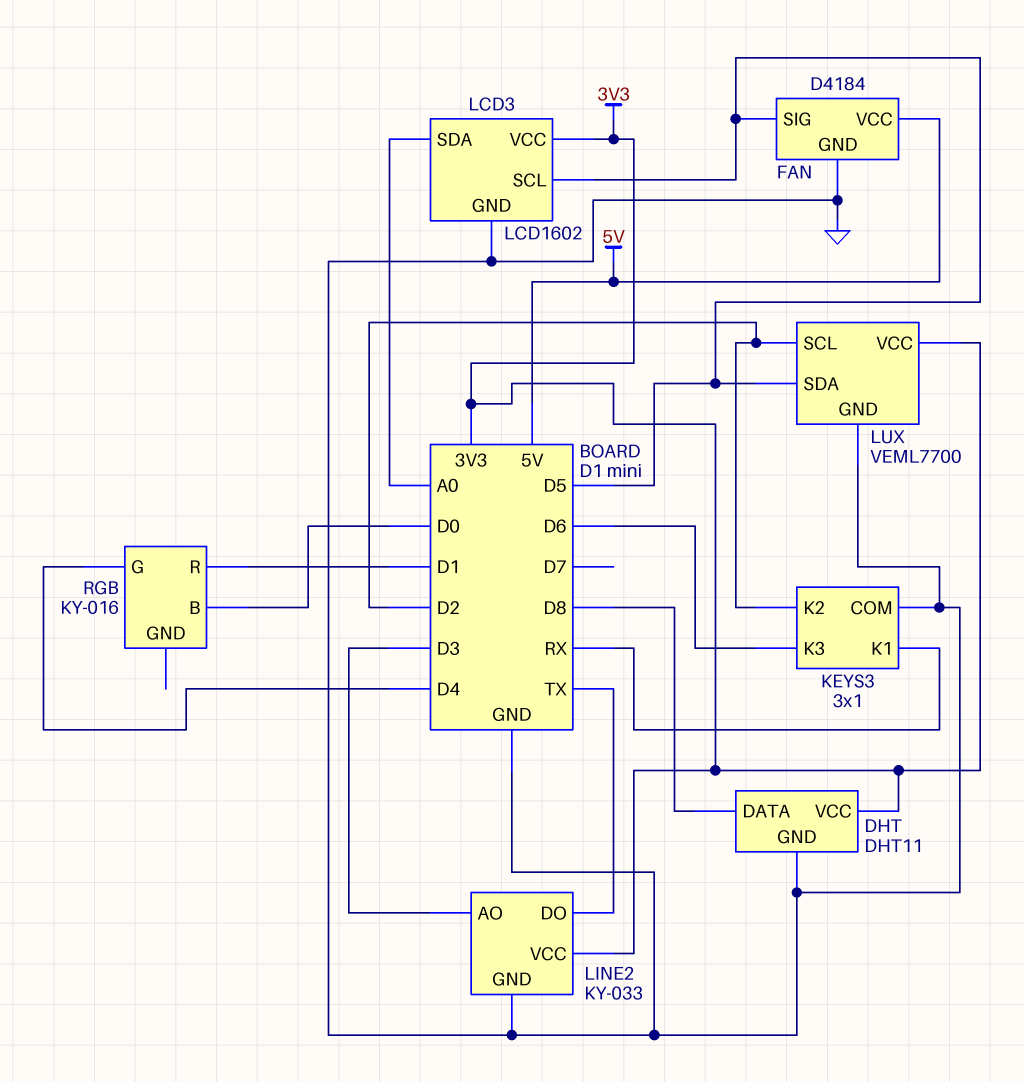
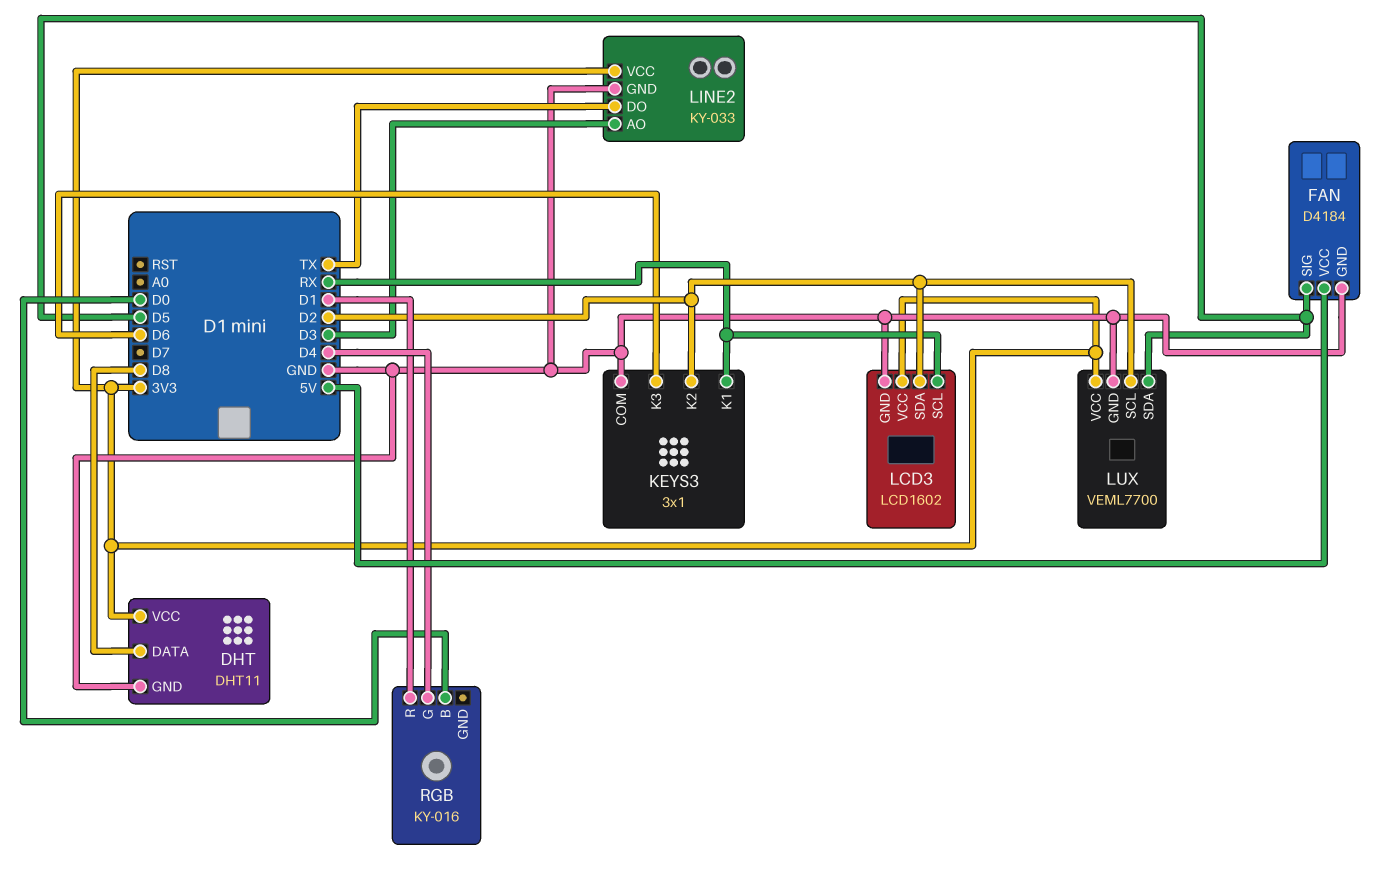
LCD3 pin SCL: D5 -> RX
LCD3 pin SDA: A0 -> D2

